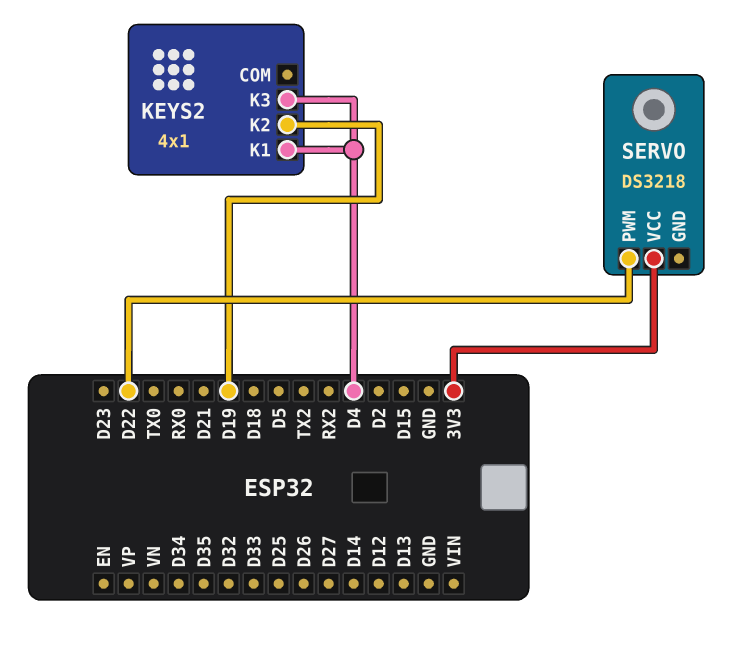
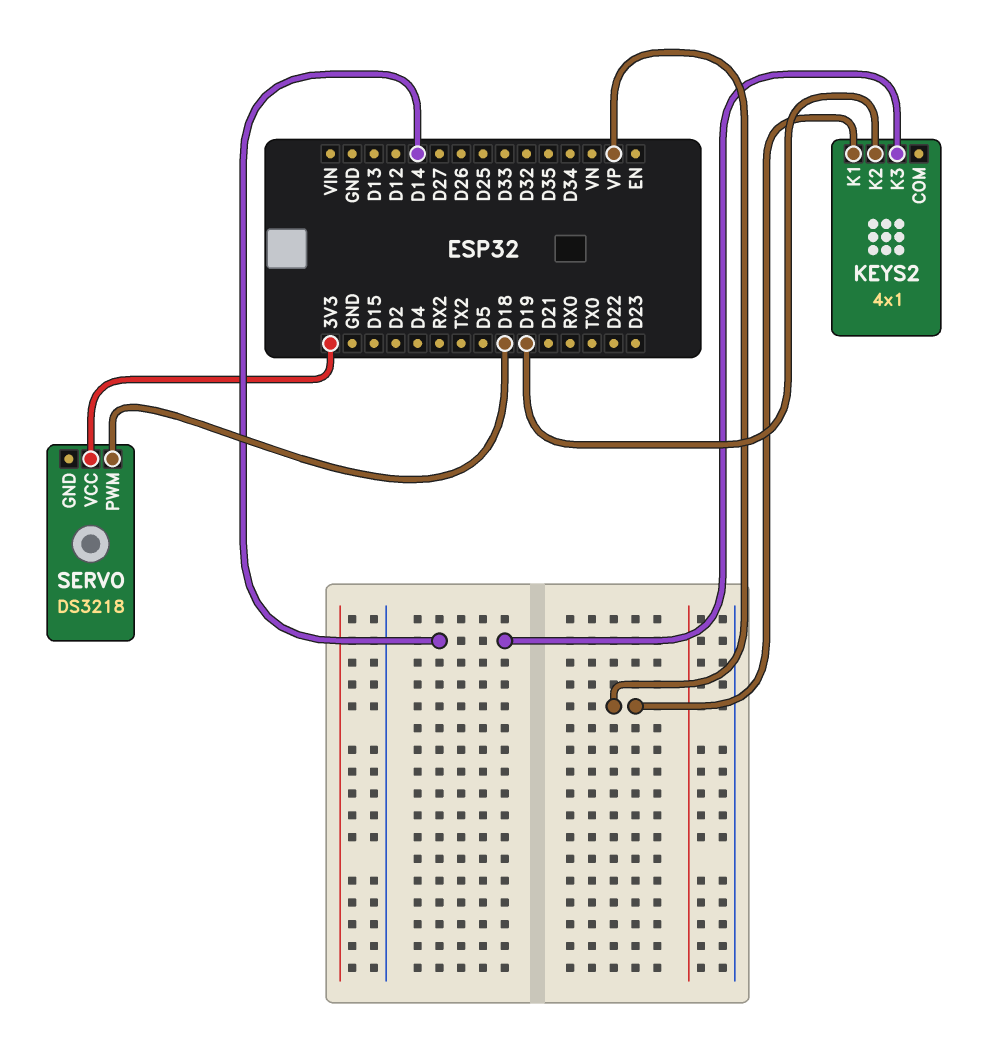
KEYS2 pin K1: D4 -> VP
KEYS2 pin K3: D4 -> D14
SERVO pin PWM: D22 -> D18

